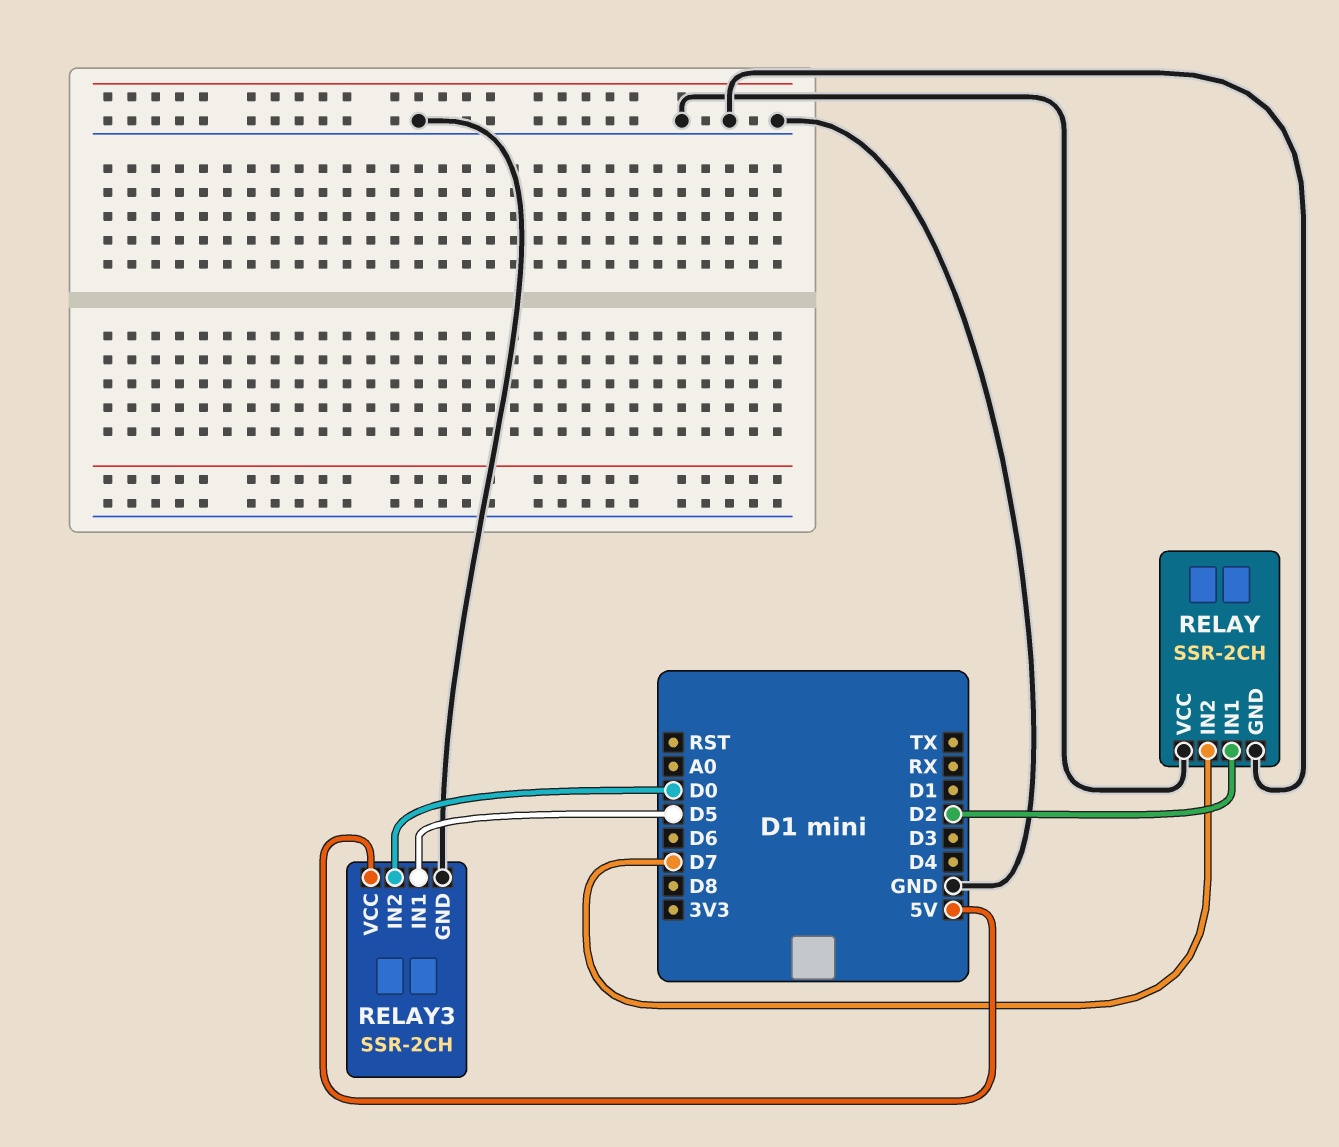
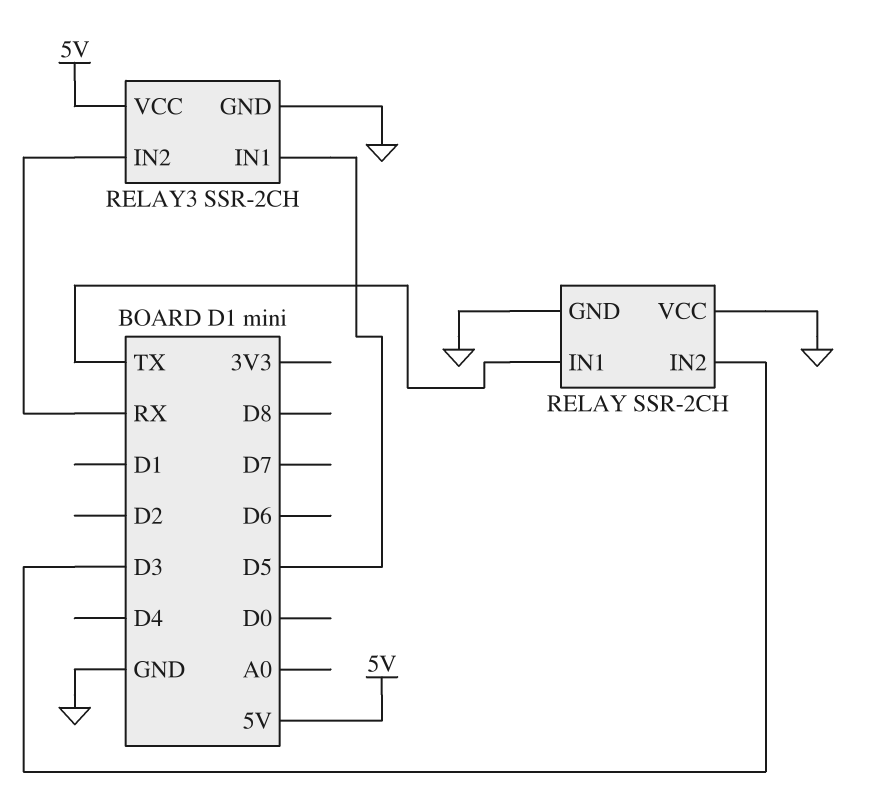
RELAY pin IN1: D2 -> TX
RELAY pin IN2: D7 -> D3
RELAY3 pin IN2: D0 -> RX

